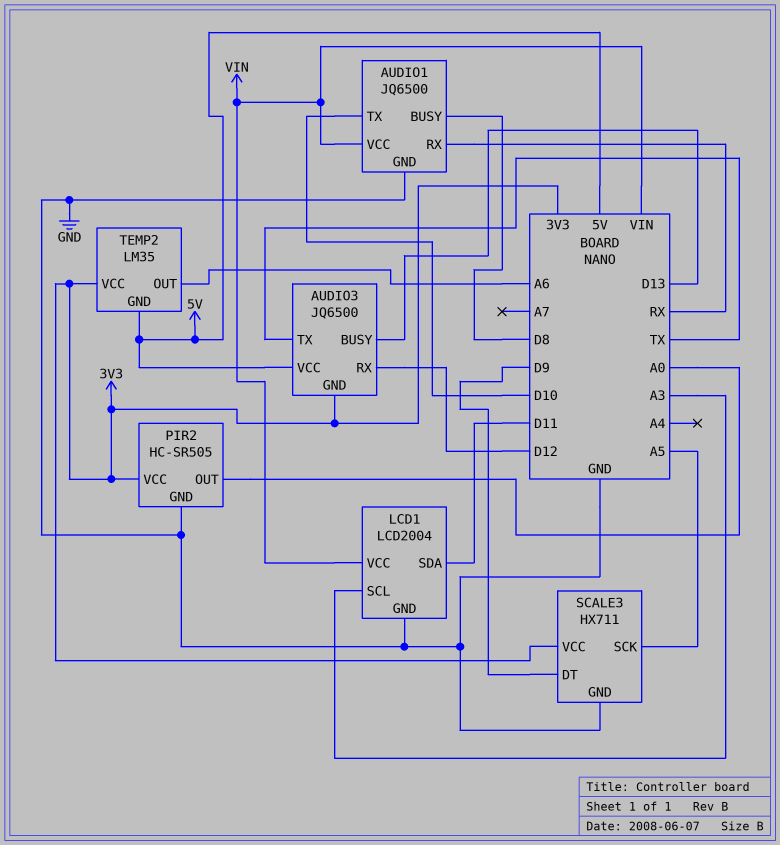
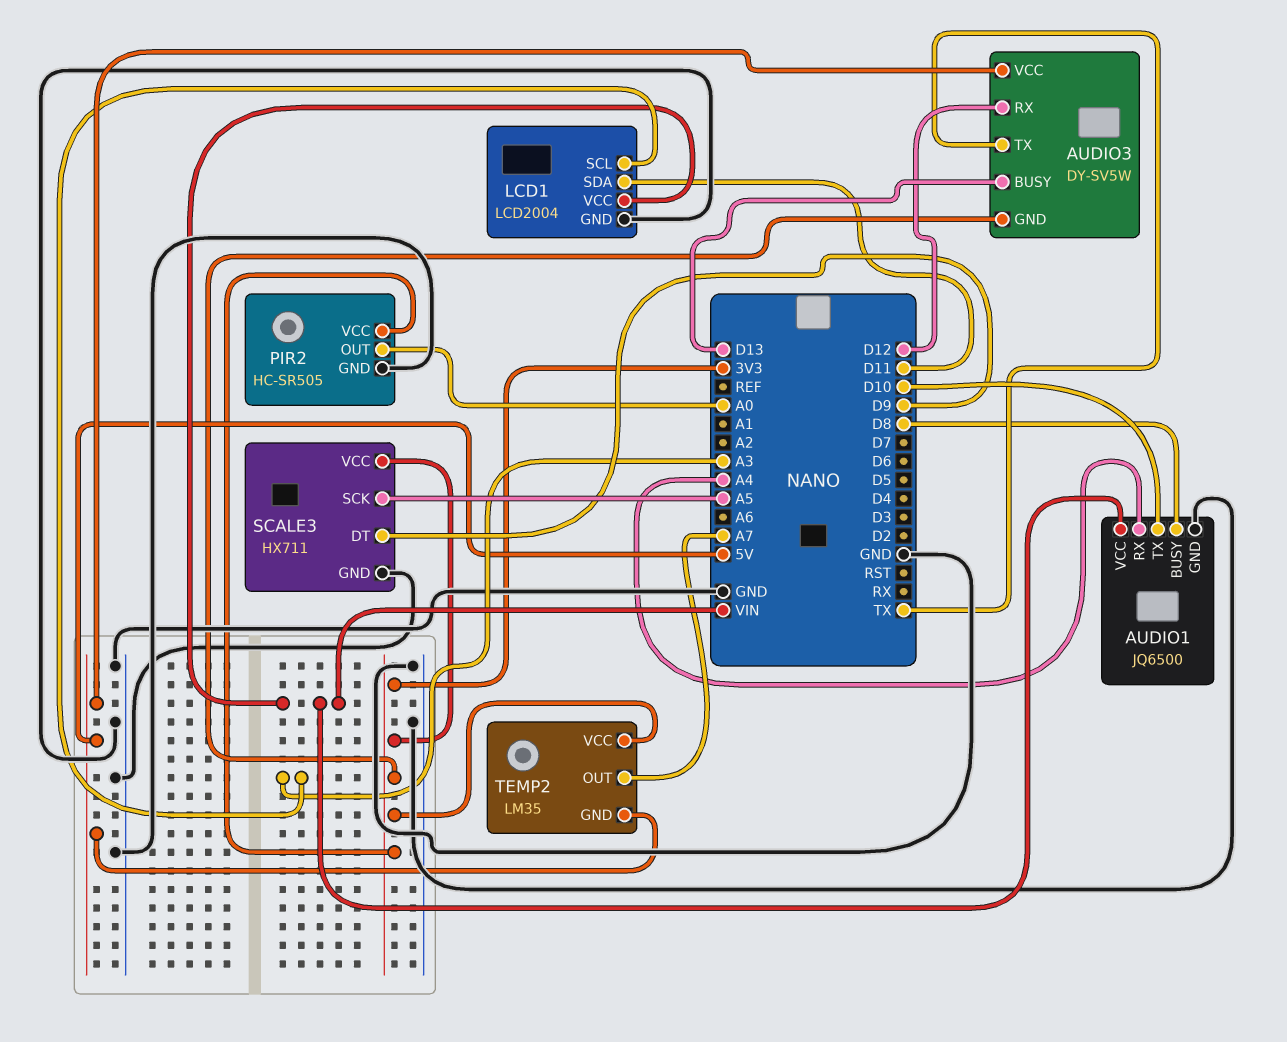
AUDIO1 pin RX: RX -> A4
AUDIO3: JQ6500 -> DY-SV5W
TEMP2 pin OUT: A6 -> A7

